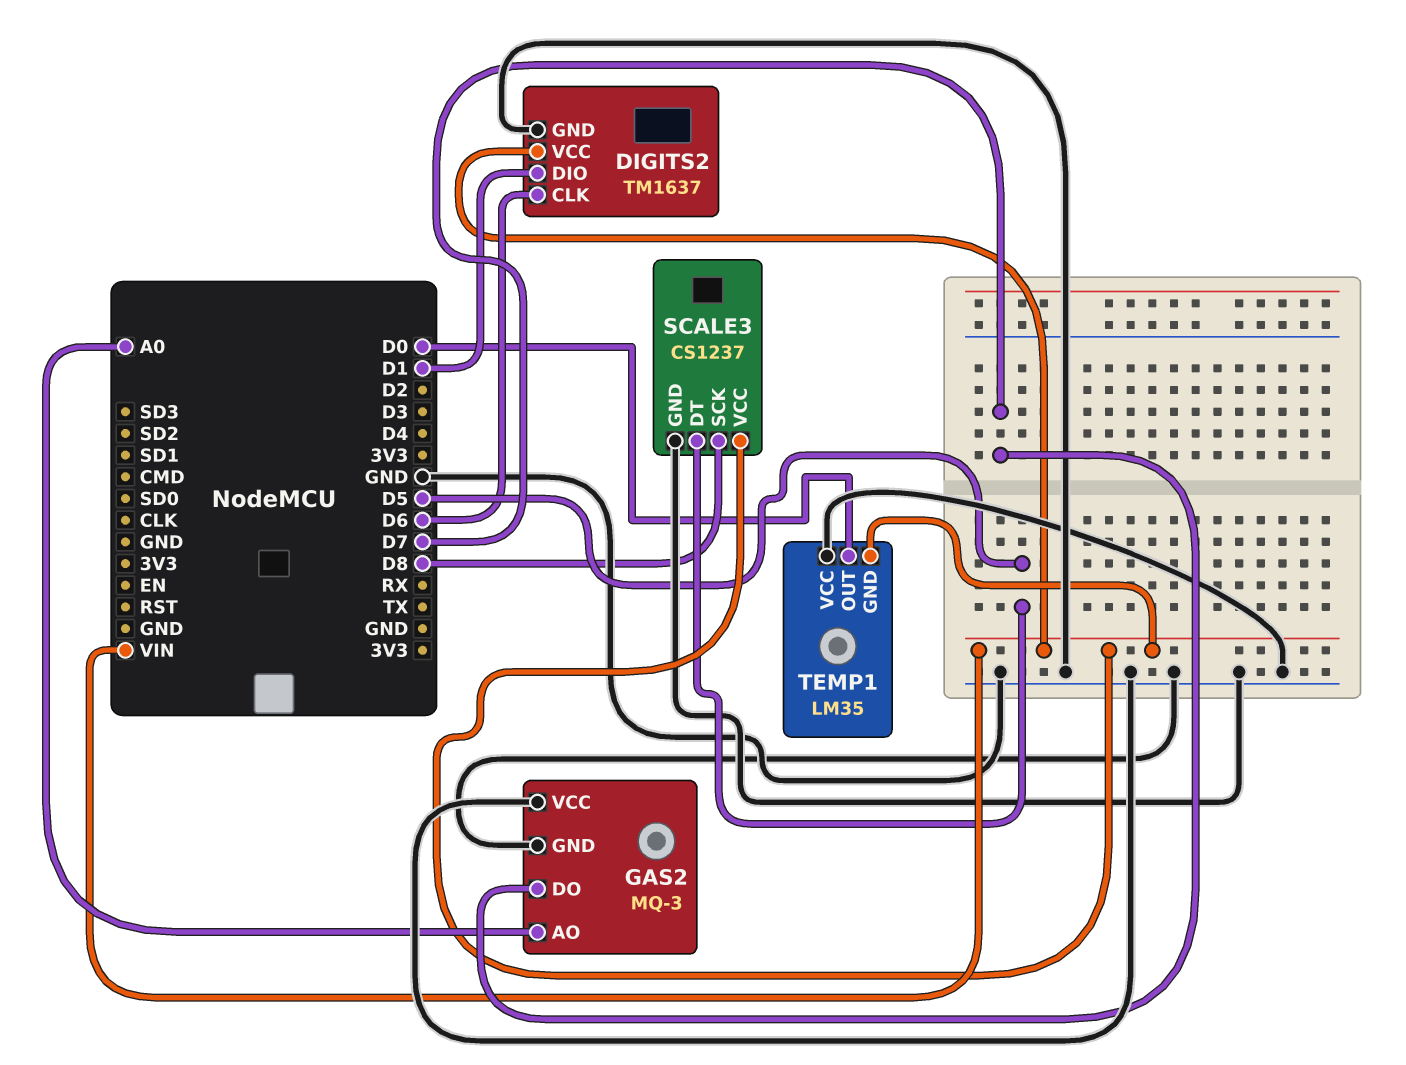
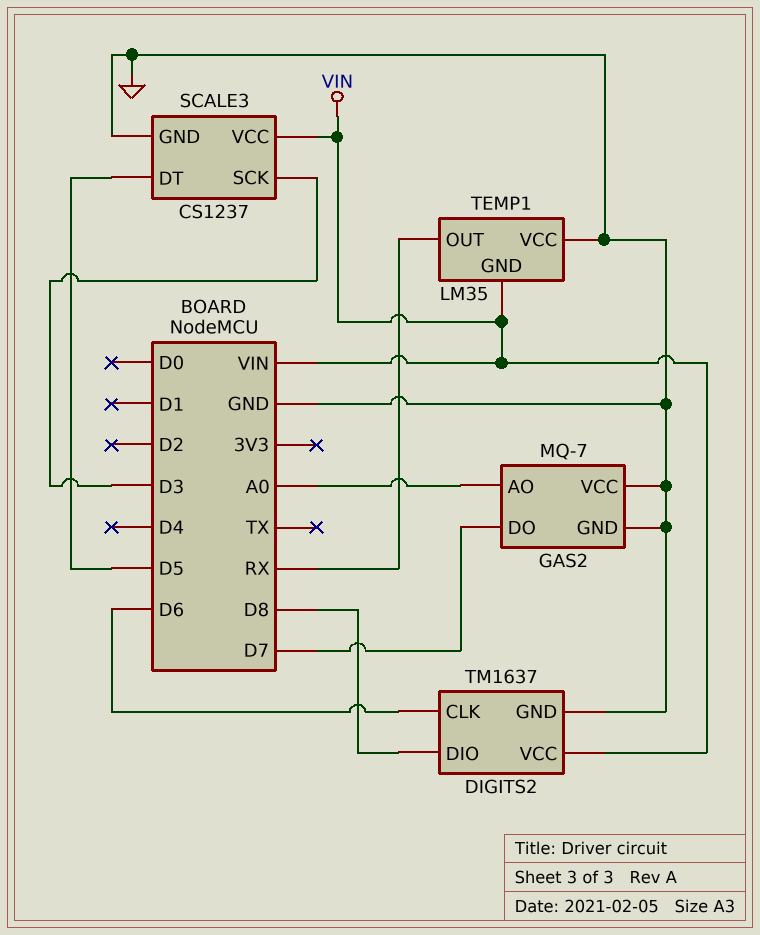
DIGITS2 pin DIO: D1 -> D8
GAS2: MQ-3 -> MQ-7
SCALE3 pin SCK: D8 -> D3
TEMP1 pin OUT: D0 -> RX

